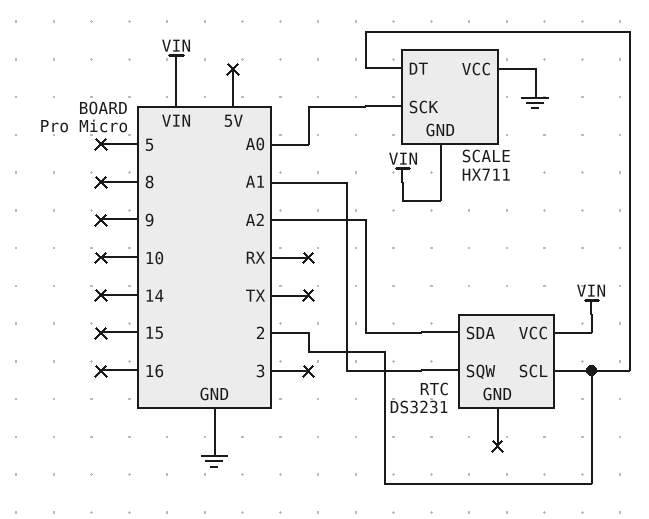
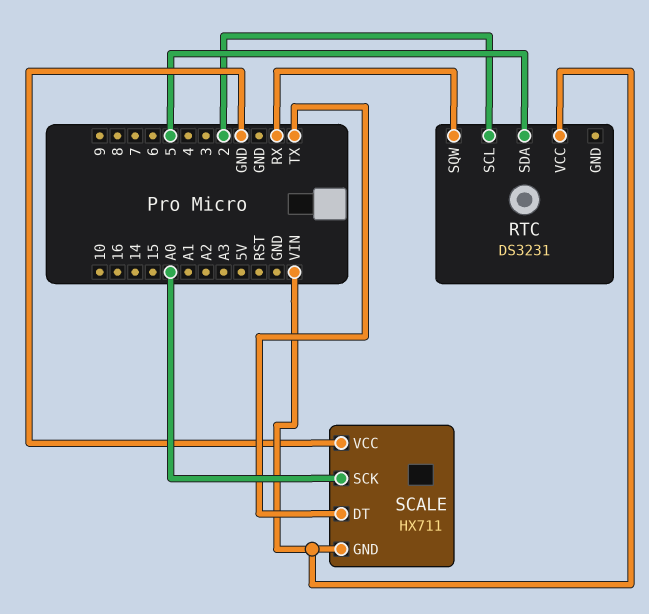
RTC pin SDA: A2 -> 5
RTC pin SQW: A1 -> RX
SCALE pin DT: 2 -> TX

